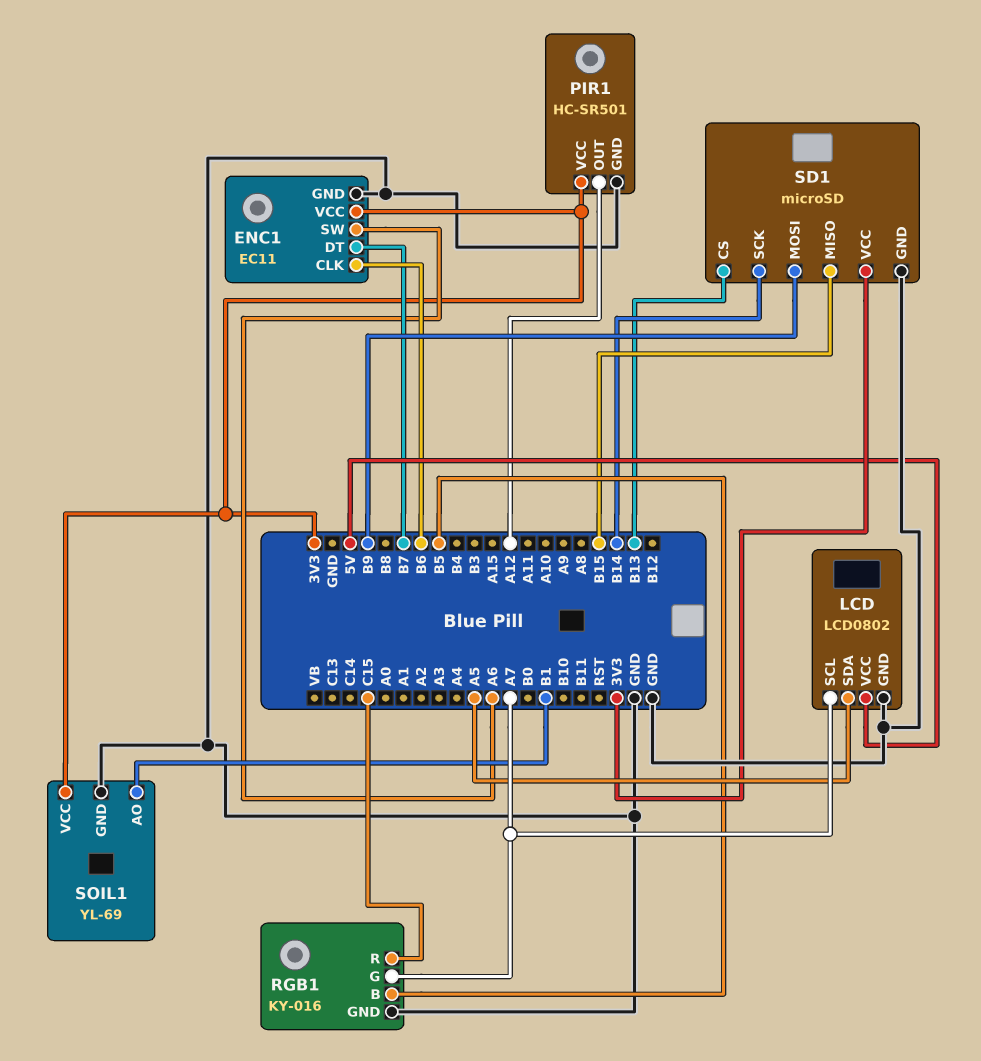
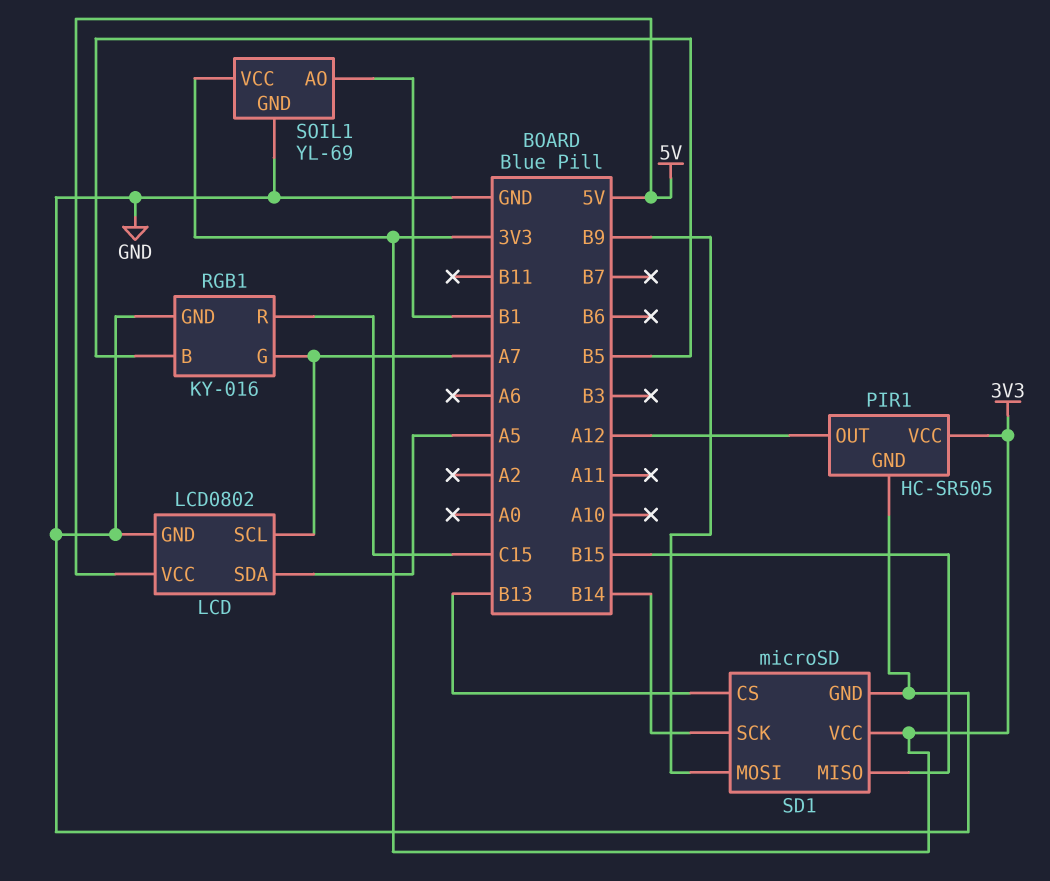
ENC1: EC11 -> none
ENC1 pin CLK: B6 -> none
ENC1 pin DT: B7 -> none
ENC1 pin GND: GND -> none
ENC1 pin SW: A6 -> none
ENC1 pin VCC: 3V3 -> none
PIR1: HC-SR501 -> HC-SR505

